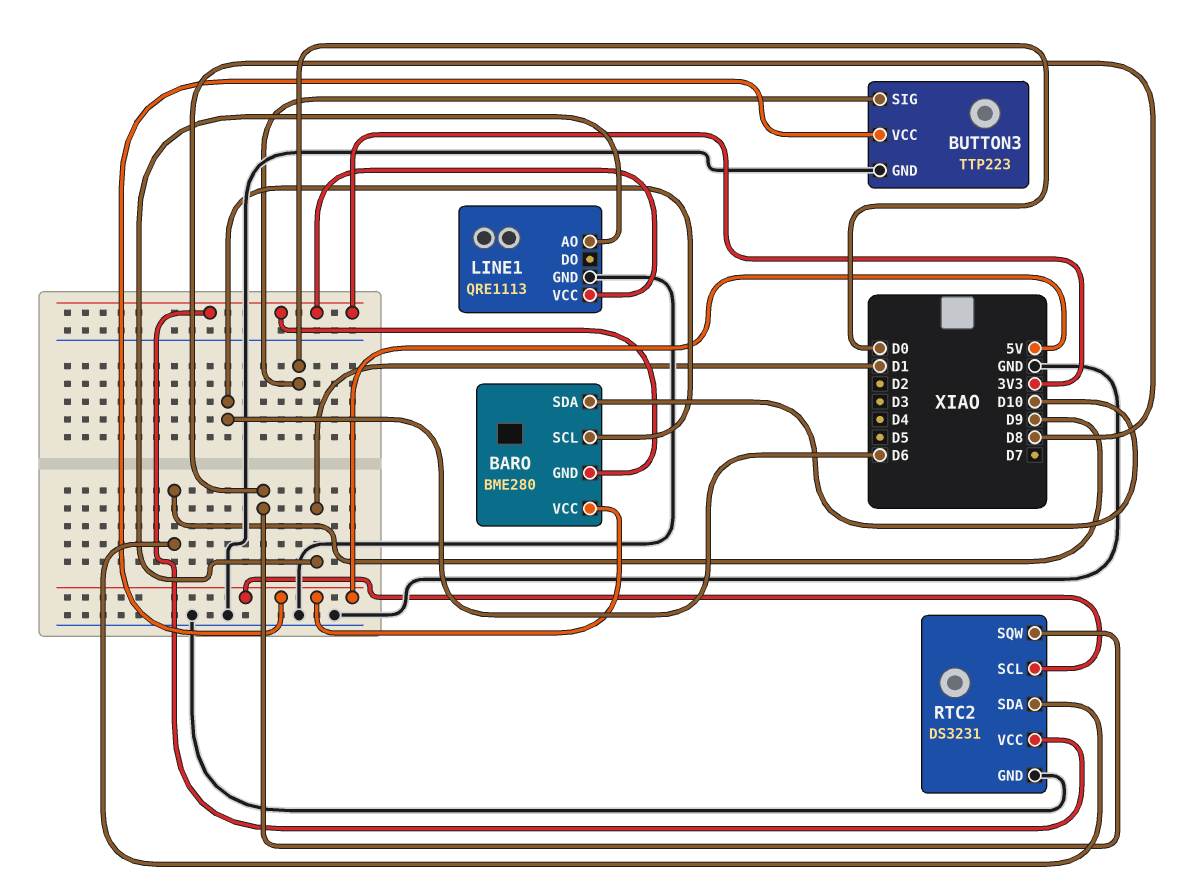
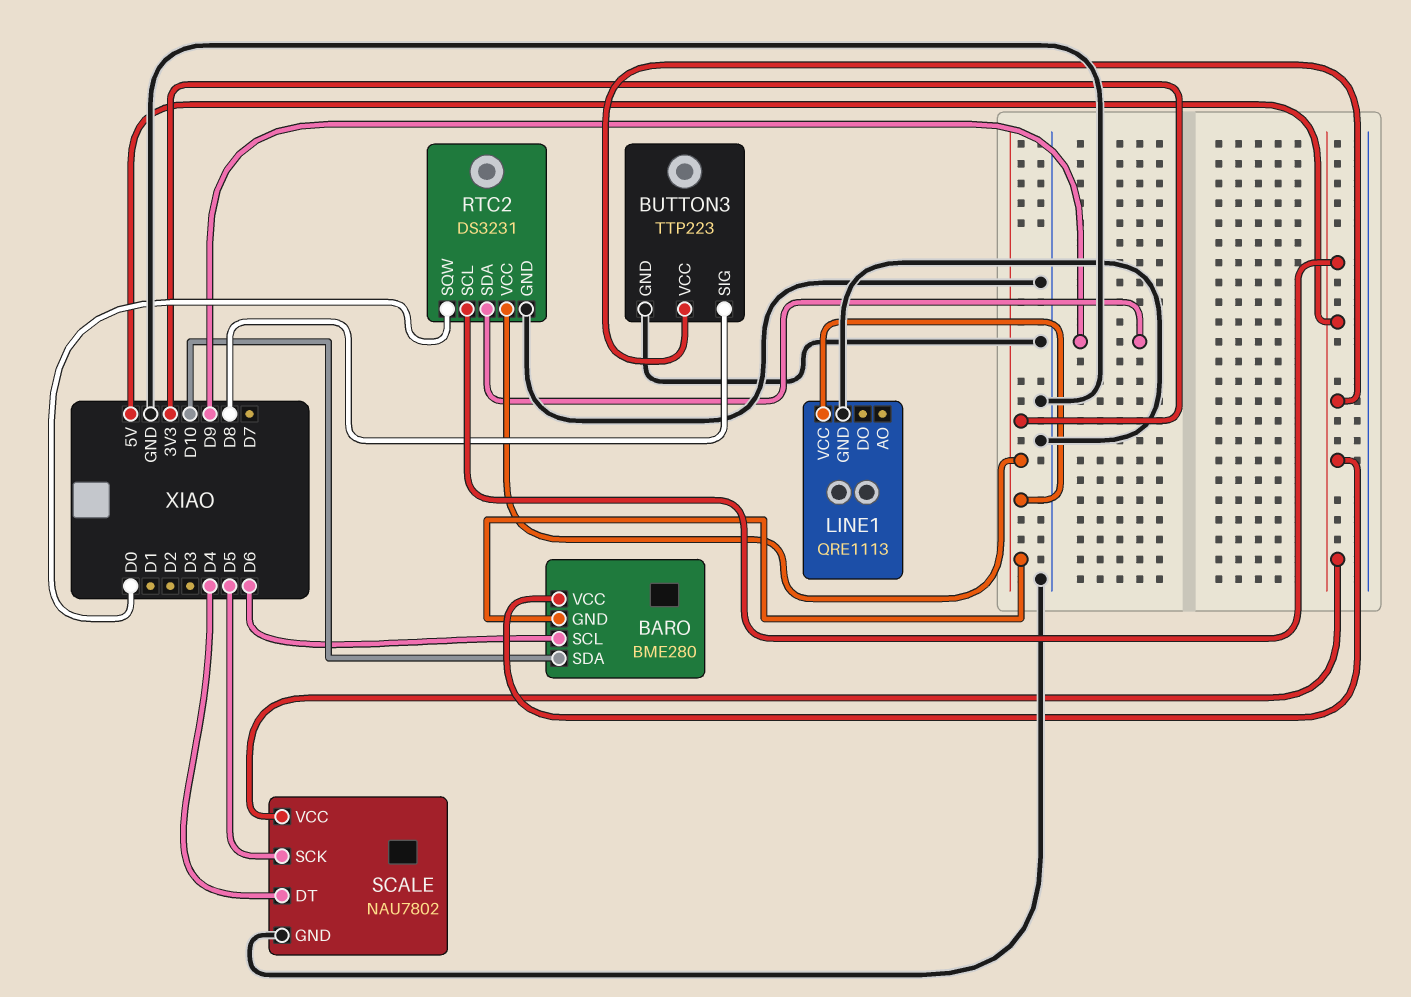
BUTTON3 pin SIG: D0 -> D8
LINE1 pin AO: D1 -> none
RTC2 pin SQW: D8 -> D0
SCALE: none -> NAU7802
SCALE pin DT: none -> D4
SCALE pin GND: none -> GND
SCALE pin SCK: none -> D5
SCALE pin VCC: none -> 5V

